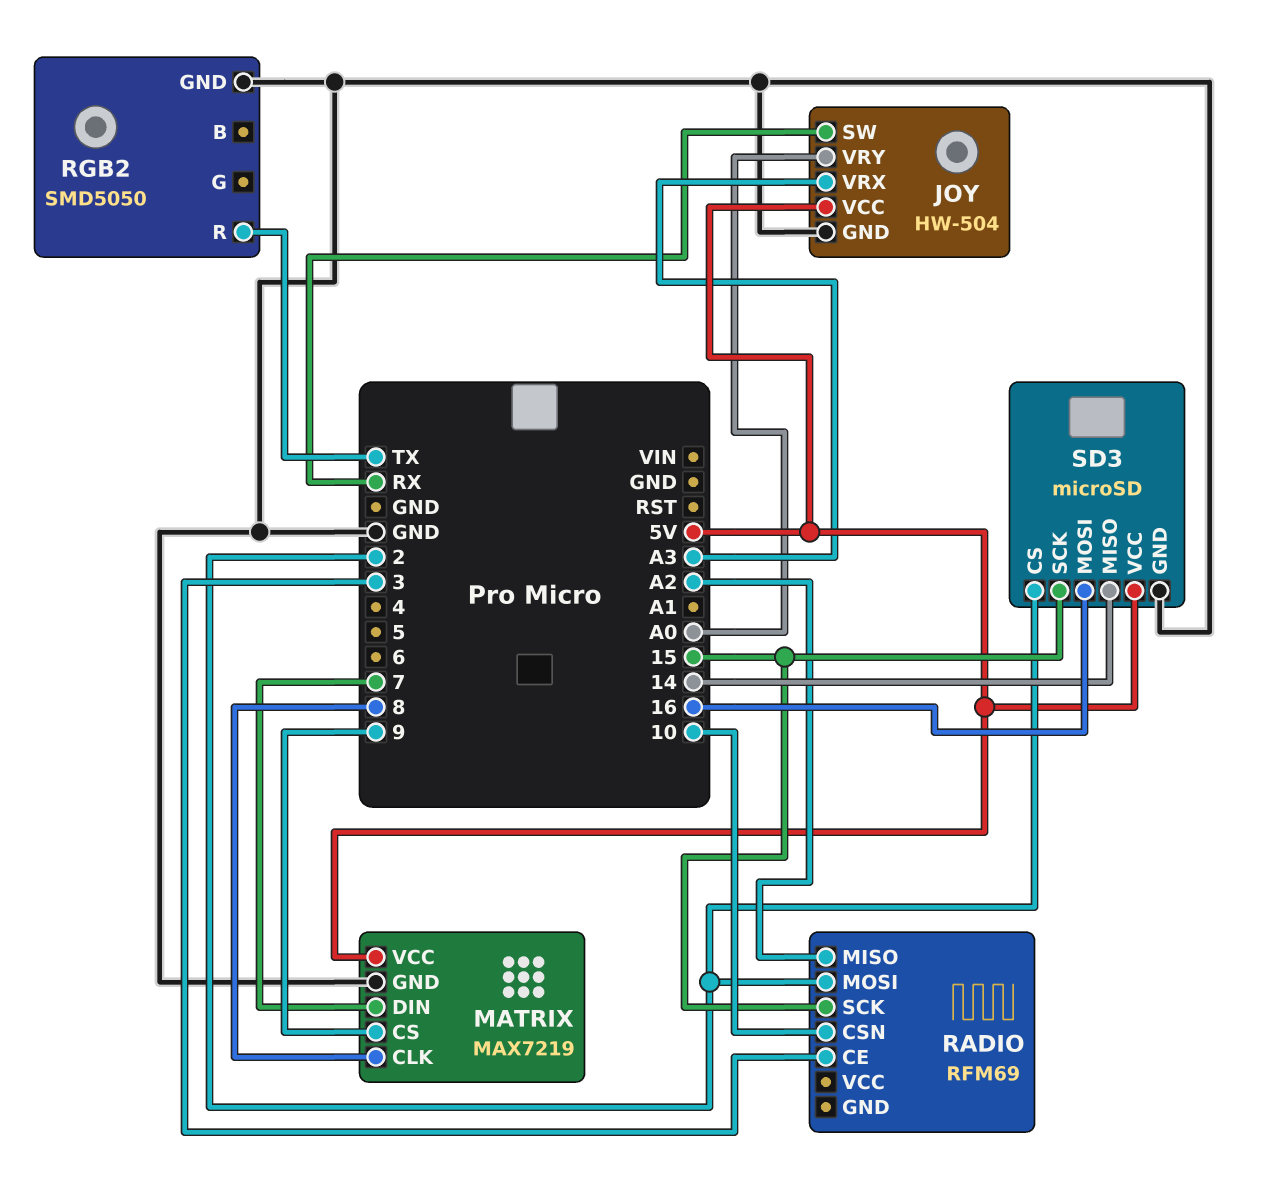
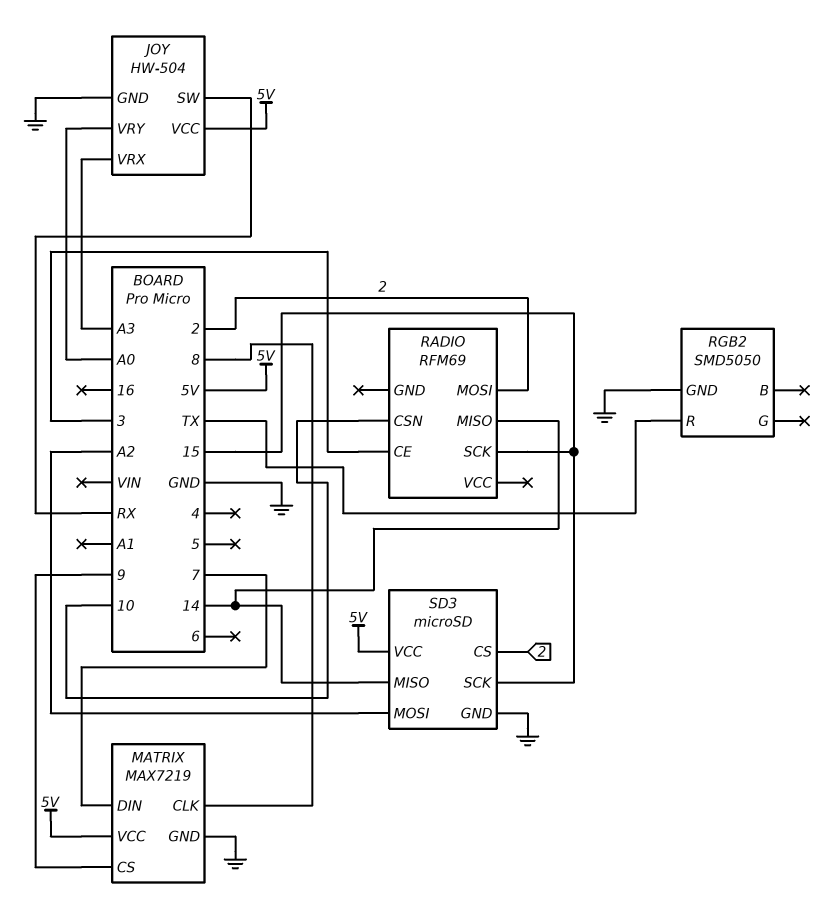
RADIO pin MISO: A2 -> 14
SD3 pin MOSI: 16 -> A2

